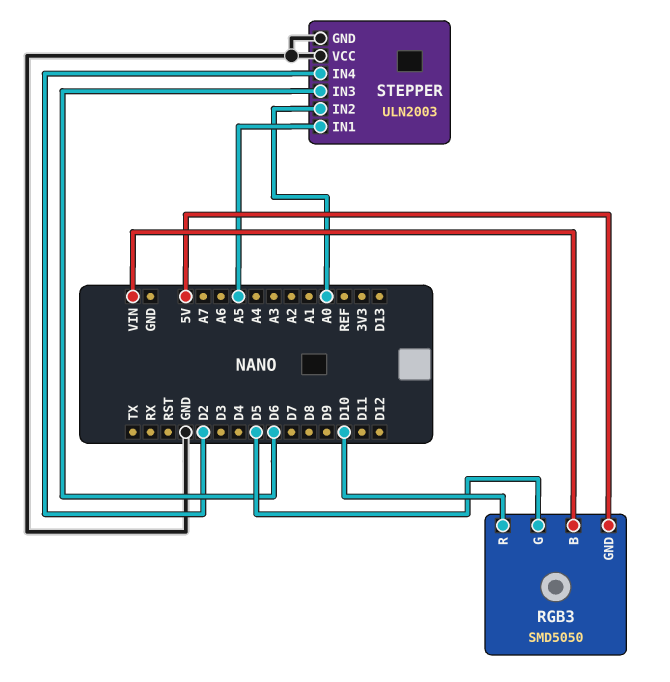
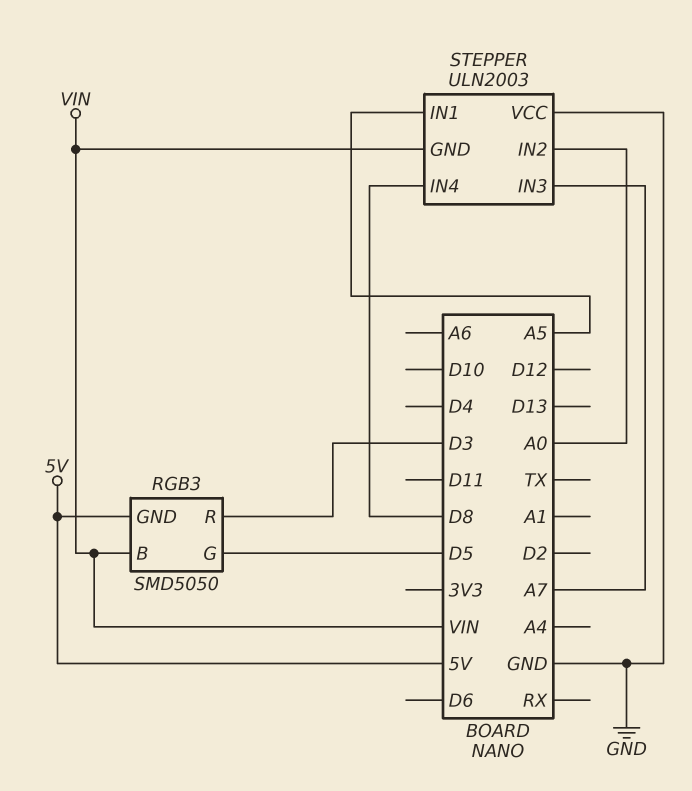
RGB3 pin R: D10 -> D3
STEPPER pin GND: GND -> VIN
STEPPER pin IN3: D6 -> A7
STEPPER pin IN4: D2 -> D8

